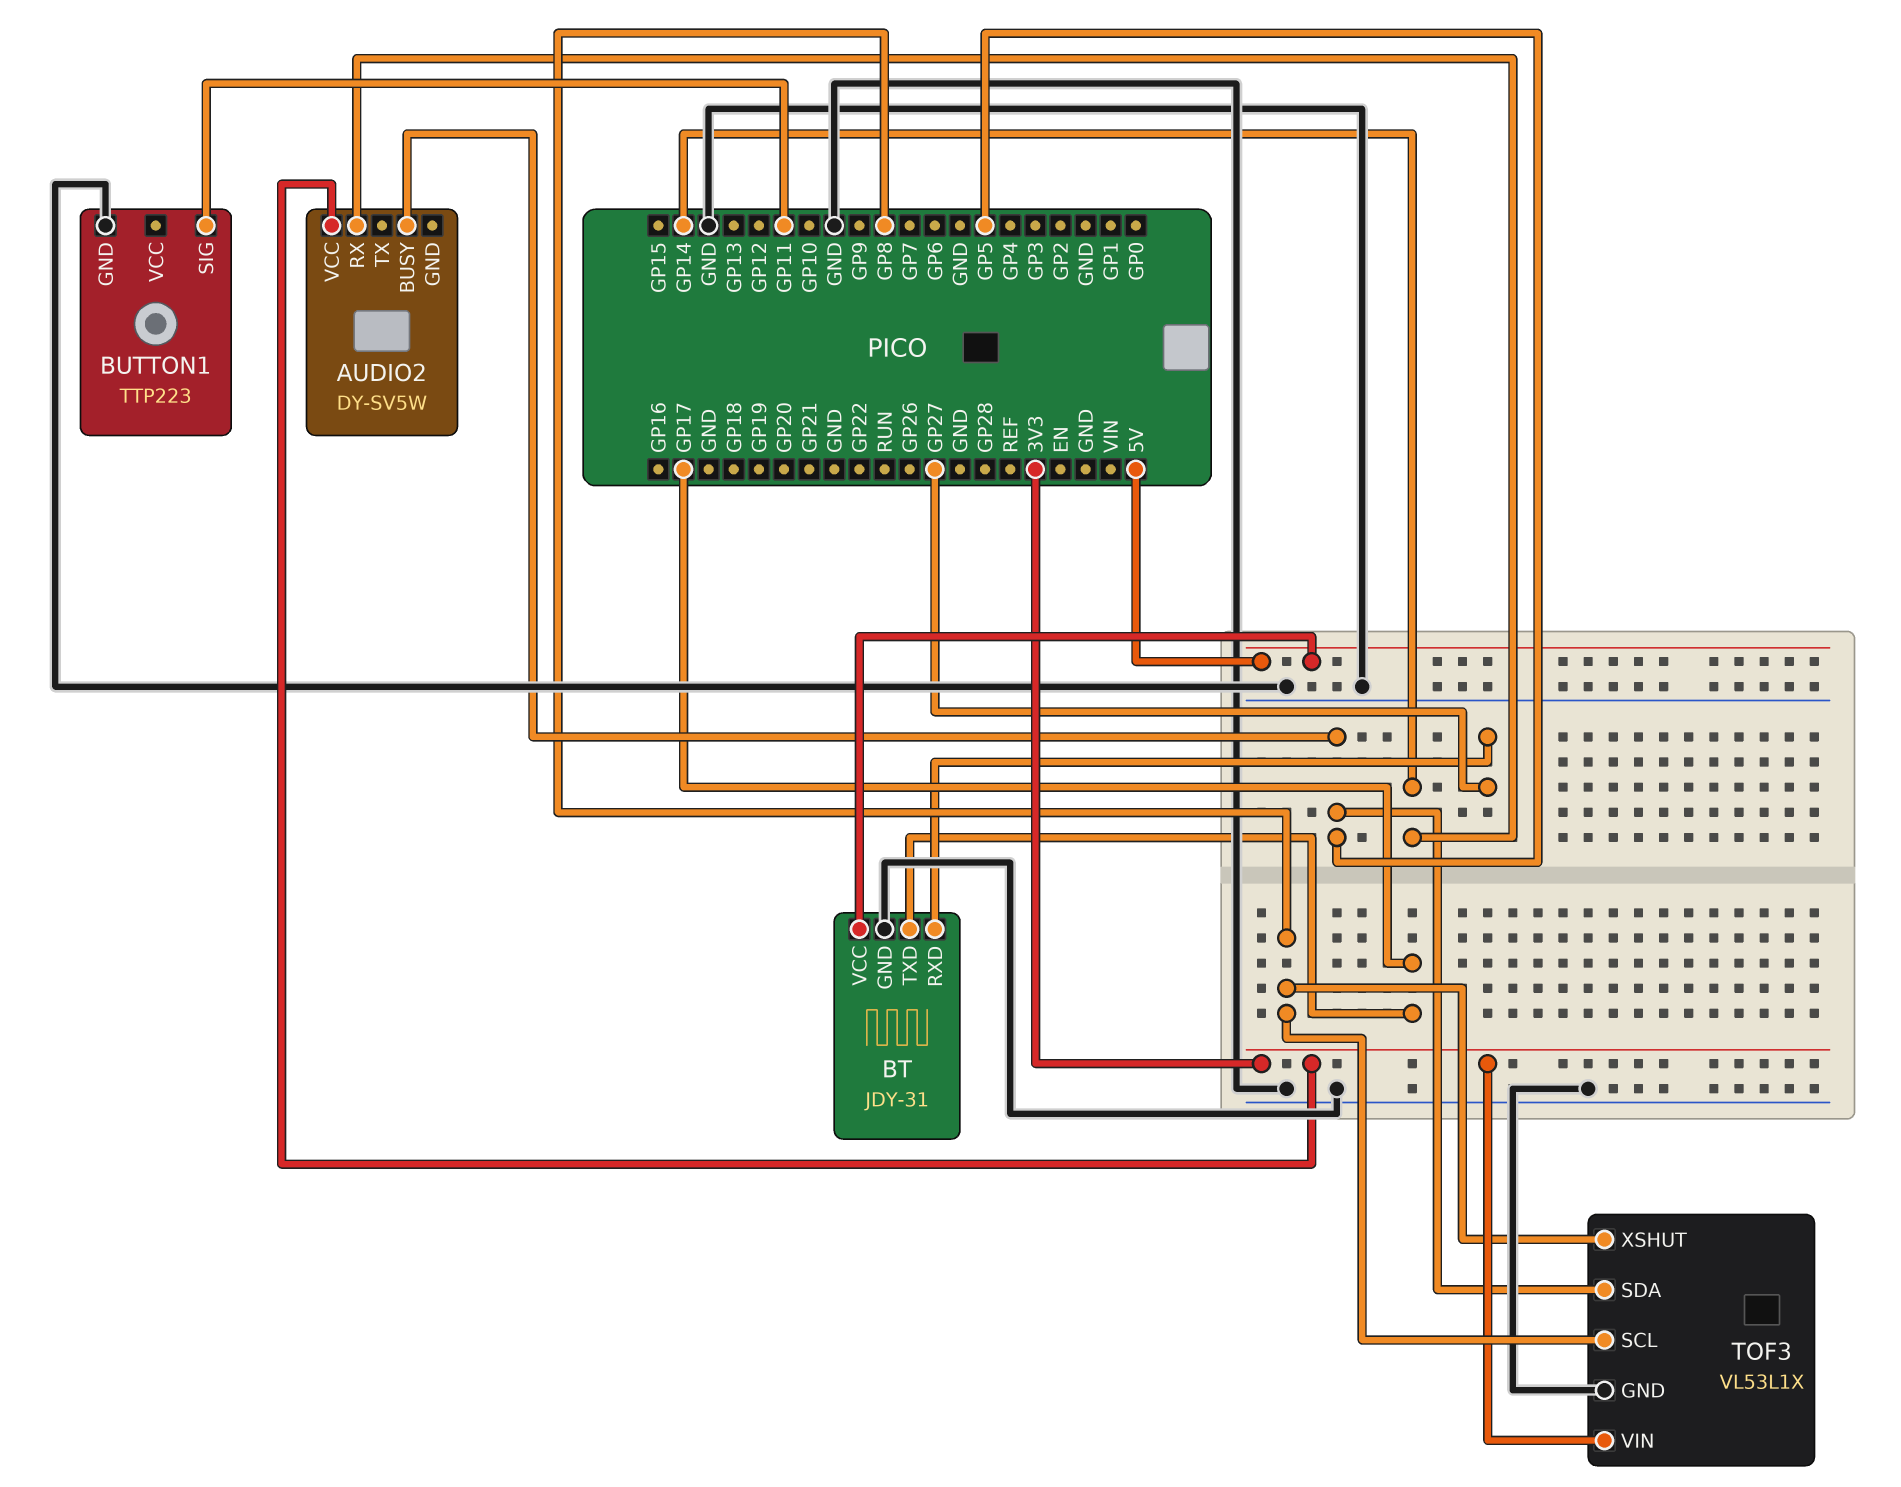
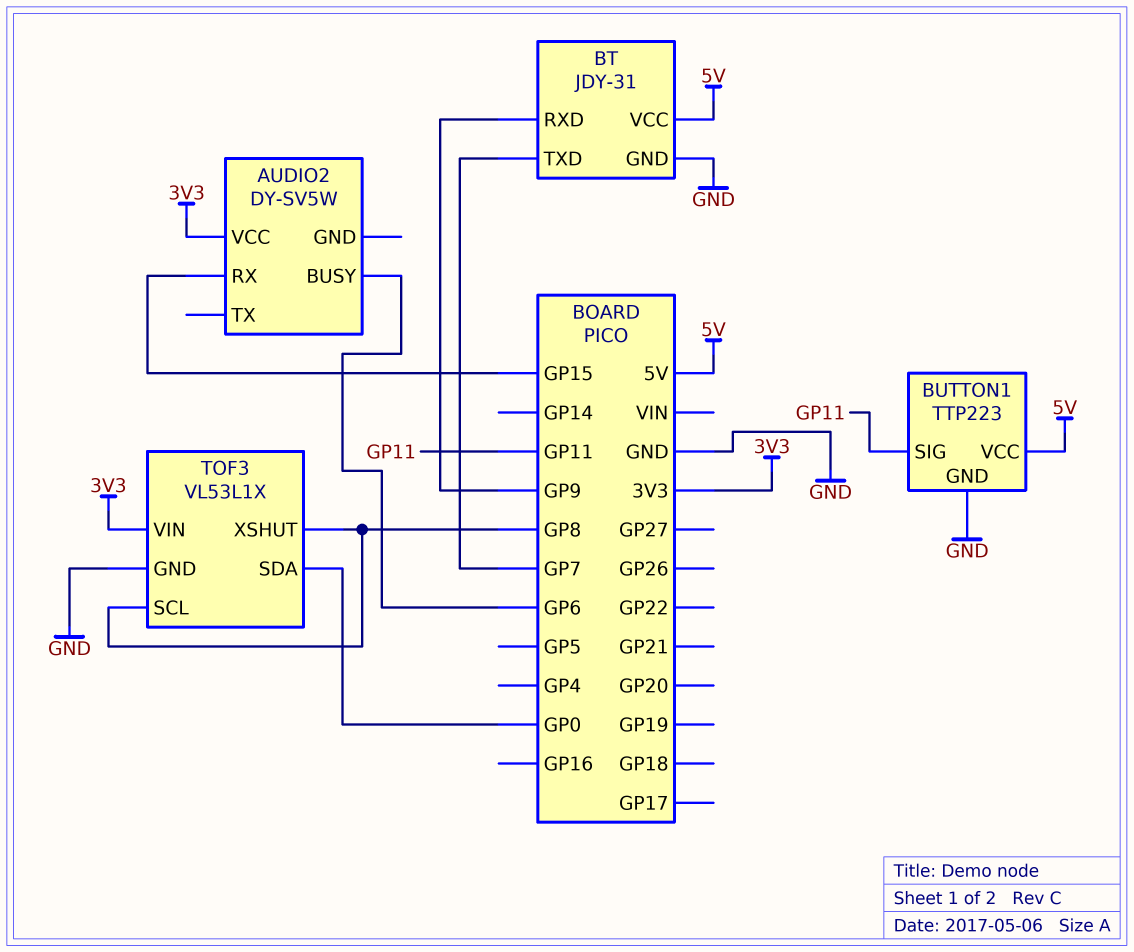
AUDIO2 pin BUSY: GP5 -> GP6
AUDIO2 pin RX: GP14 -> GP15
BT pin RXD: GP27 -> GP9
BT pin TXD: GP17 -> GP7
BUTTON1 pin VCC: none -> 5V
TOF3 pin SDA: GP5 -> GP0

